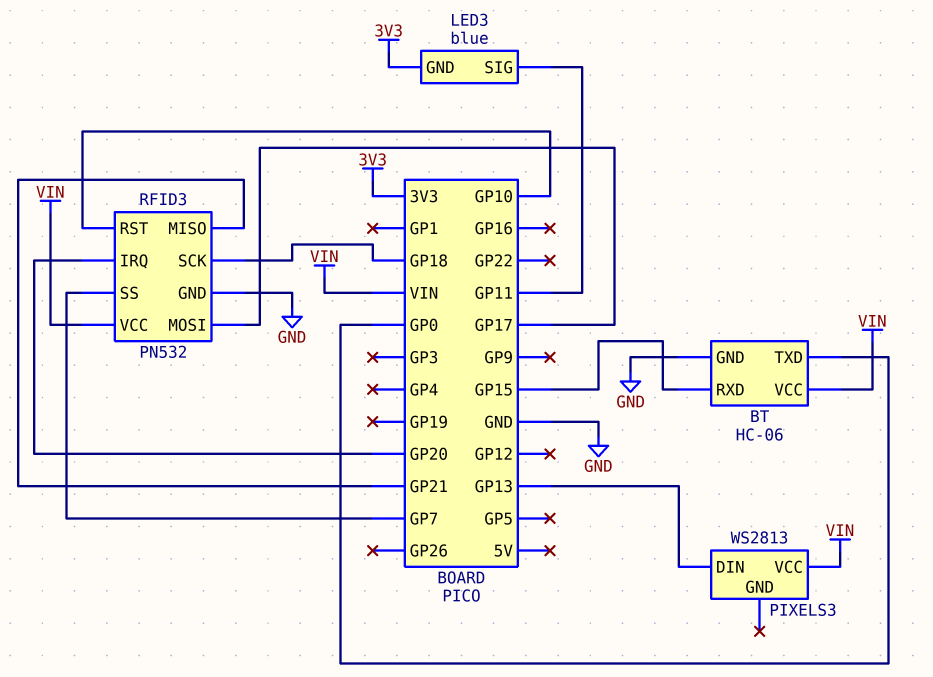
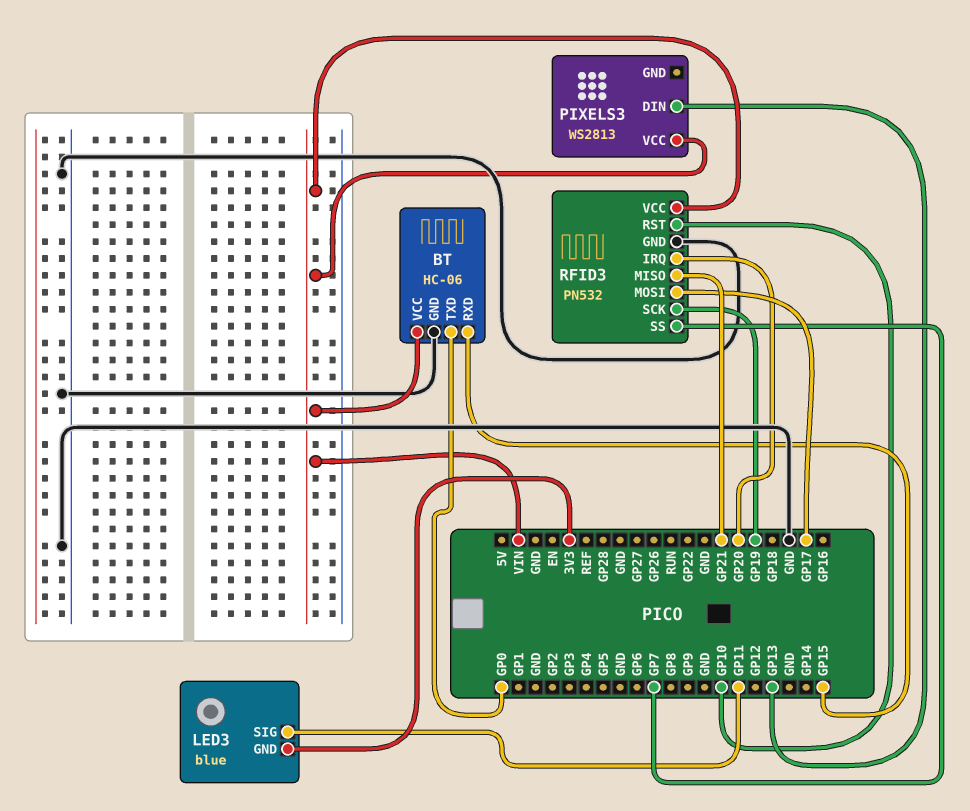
RFID3 pin SCK: GP18 -> GP19

